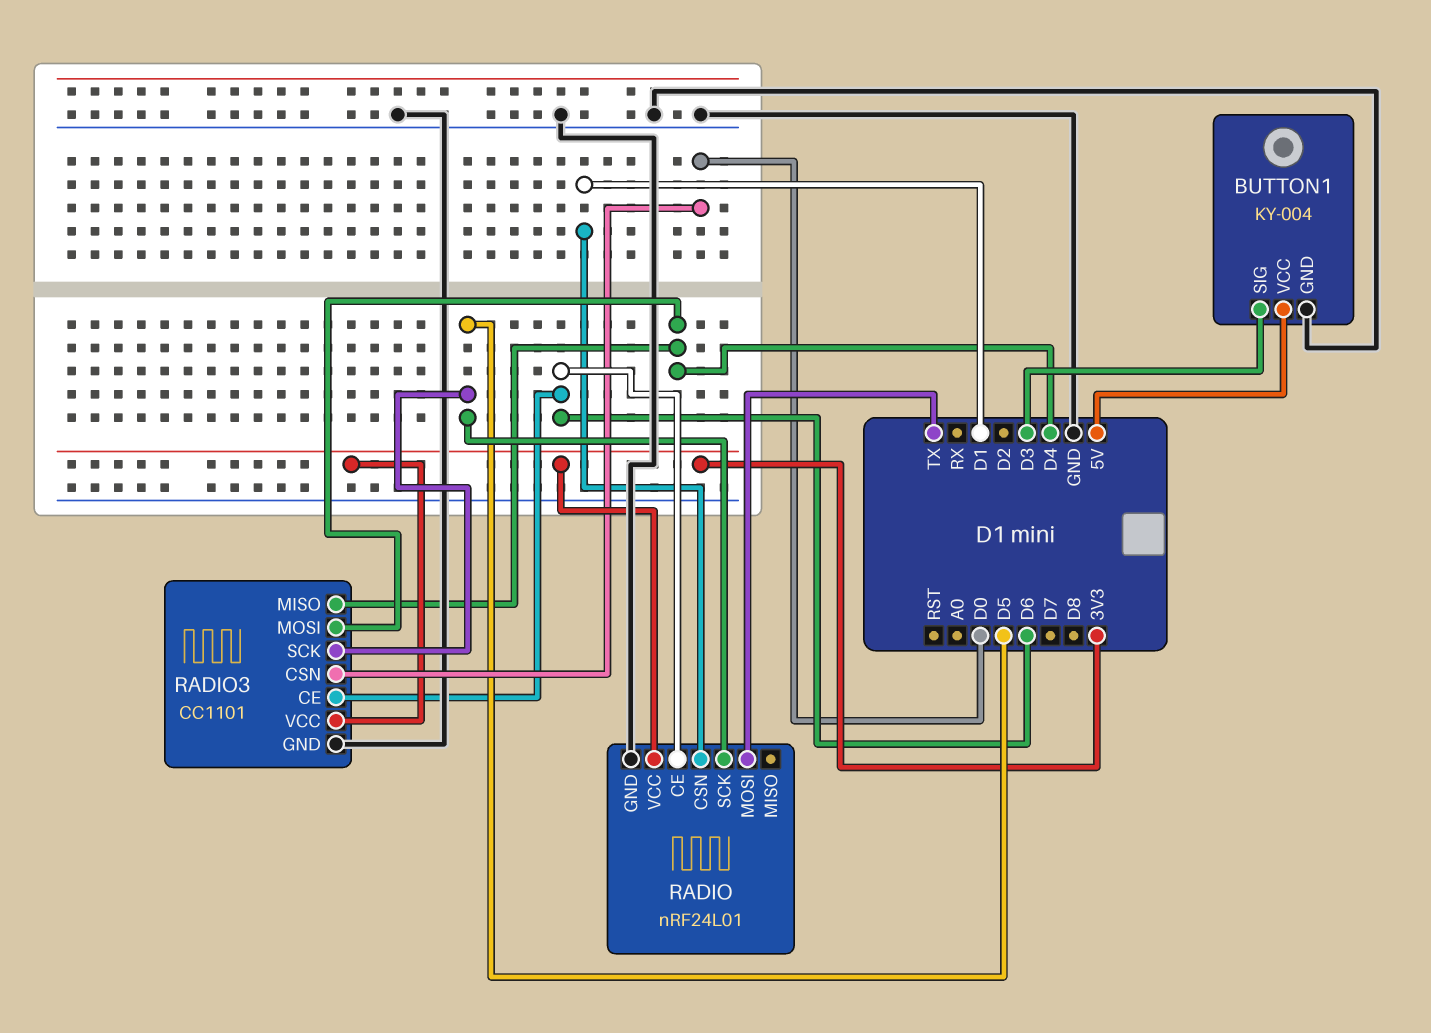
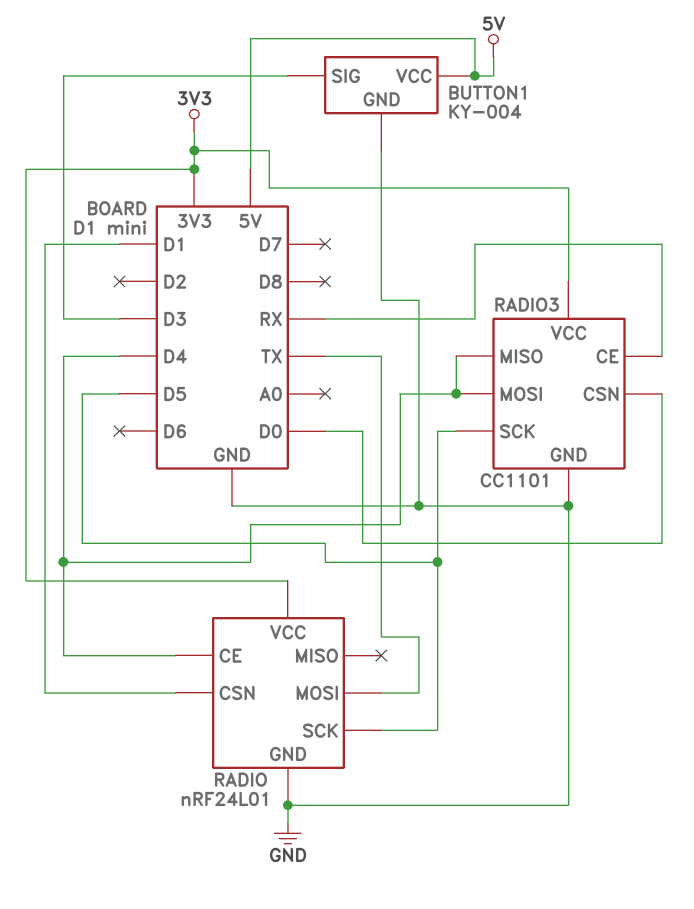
RADIO pin CE: D6 -> D4
RADIO3 pin CE: D6 -> RX

